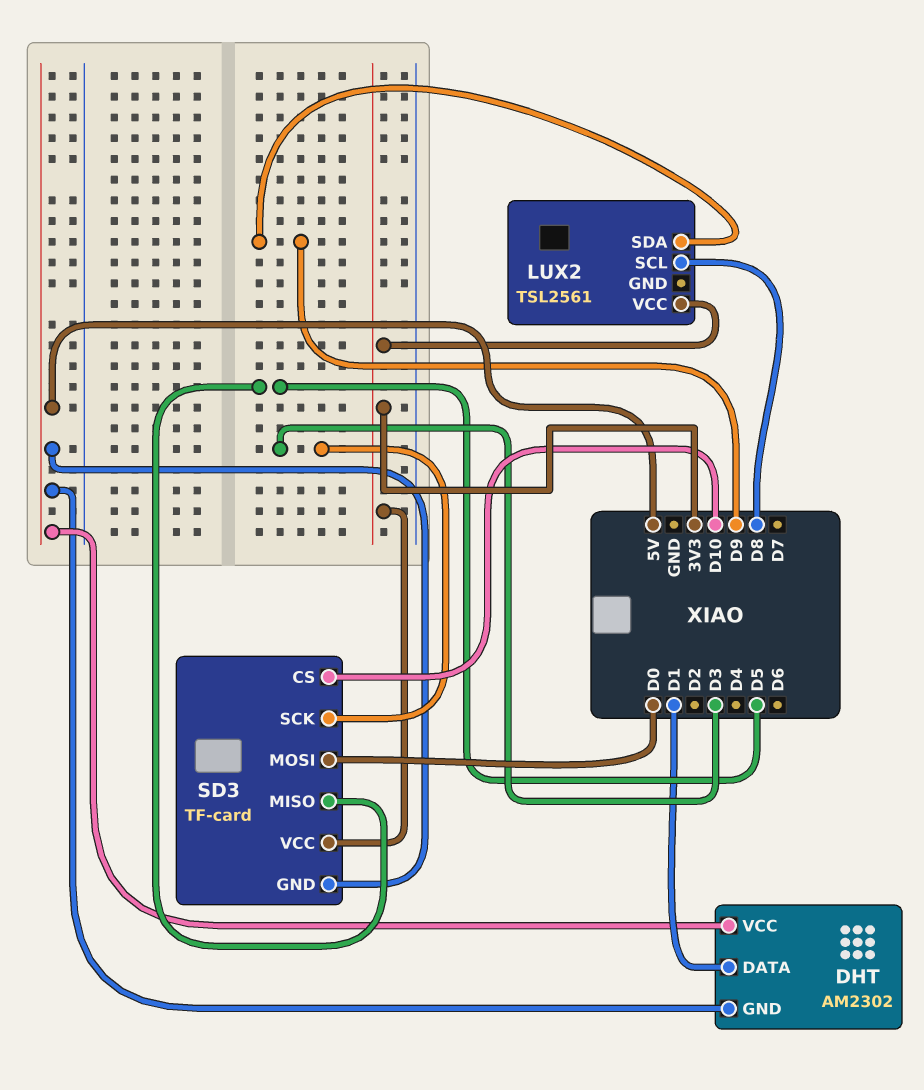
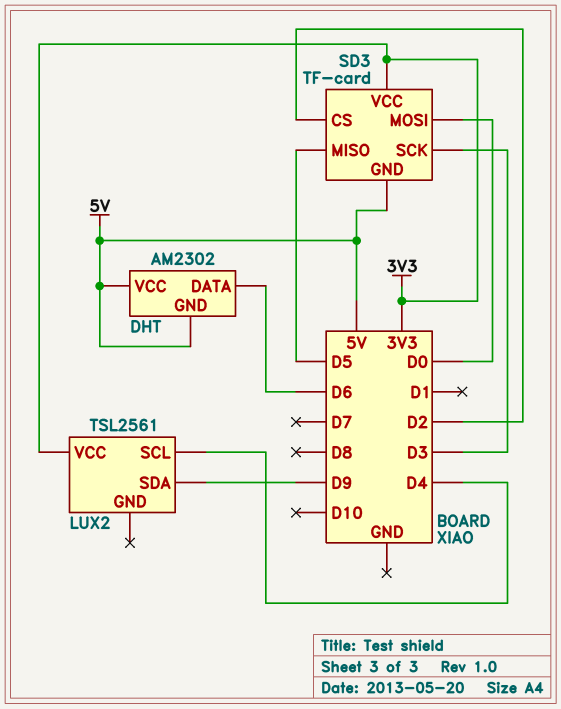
DHT pin DATA: D1 -> D6
LUX2 pin SCL: D8 -> D4
SD3 pin CS: D10 -> D2

